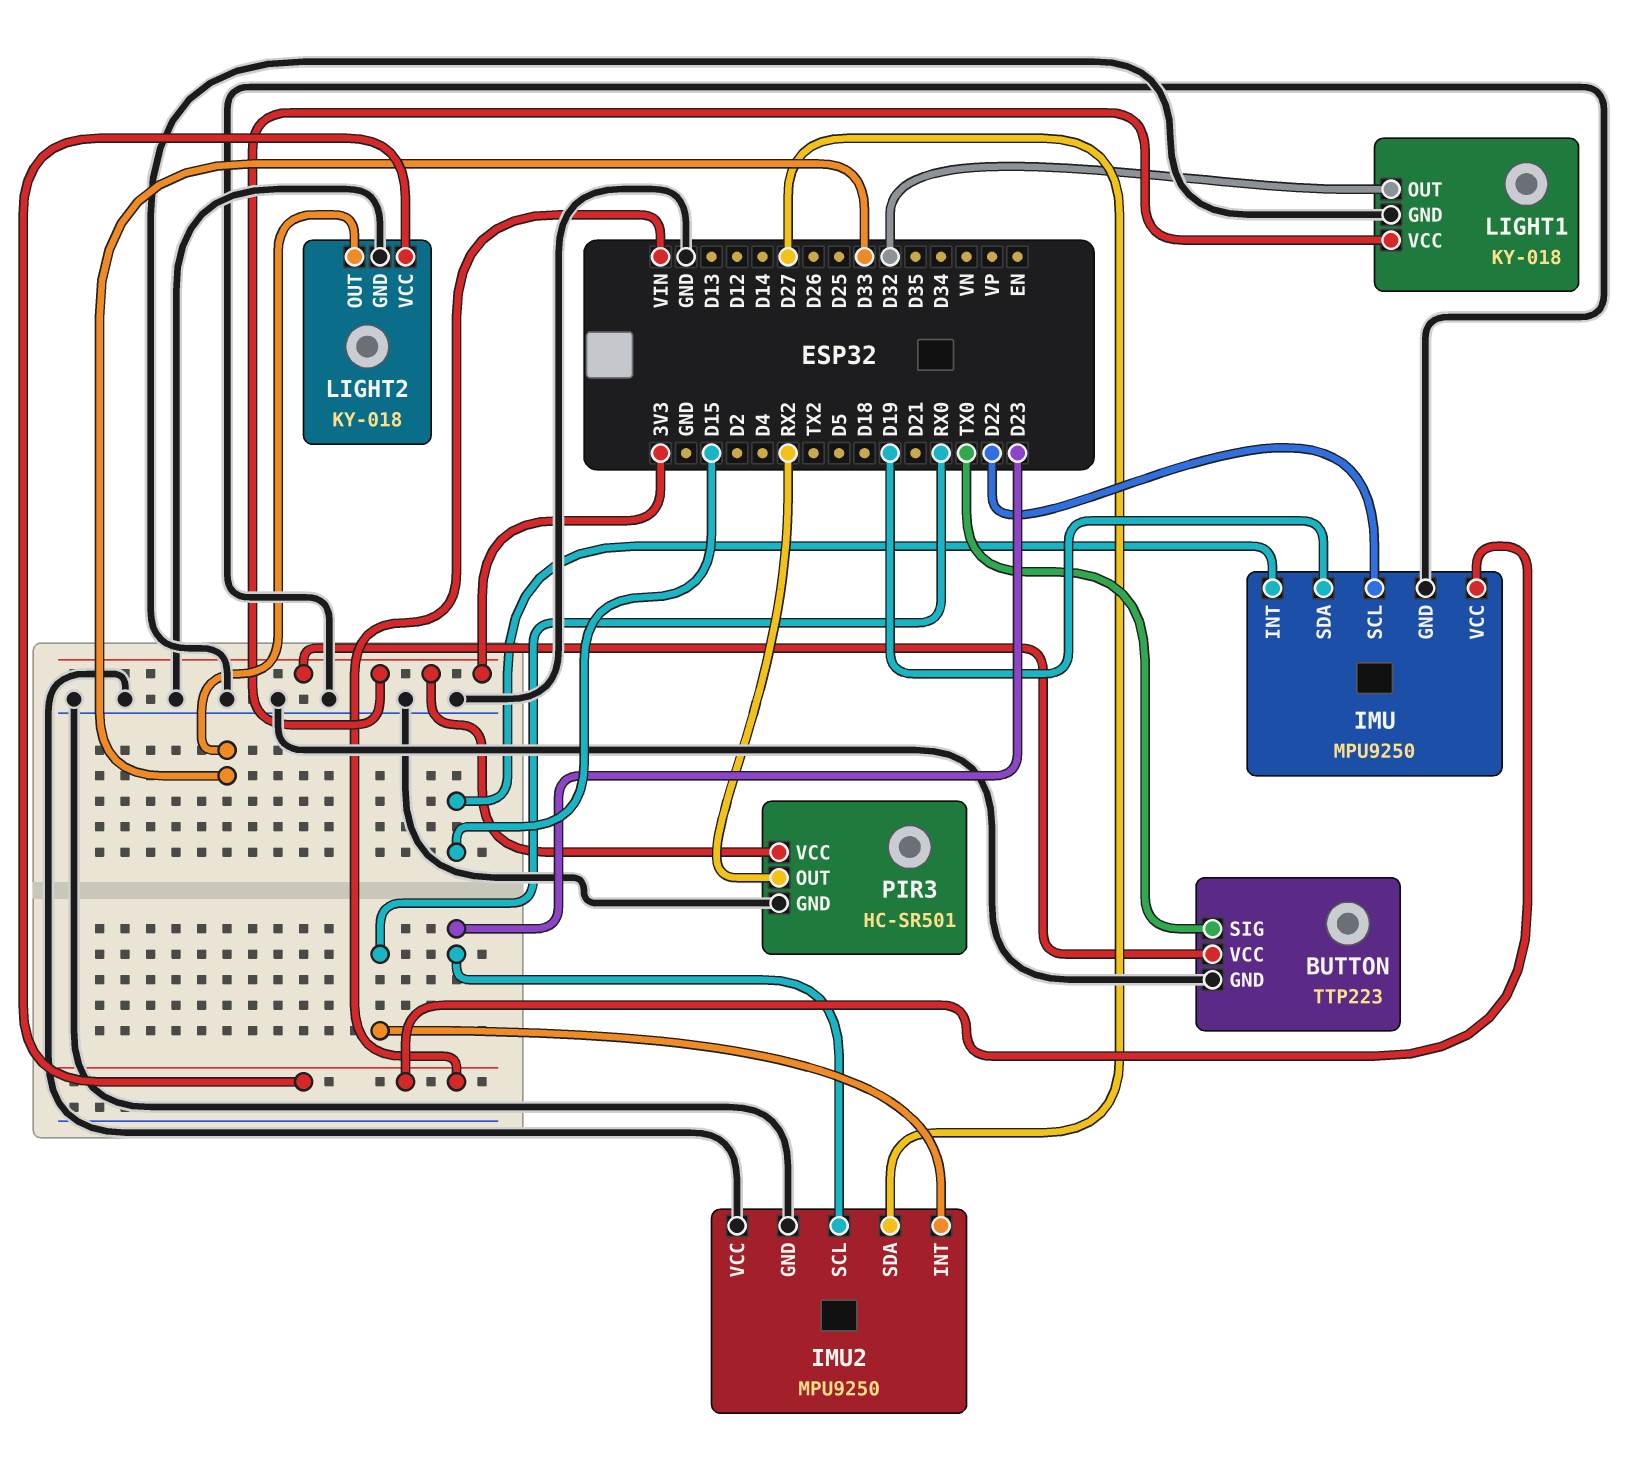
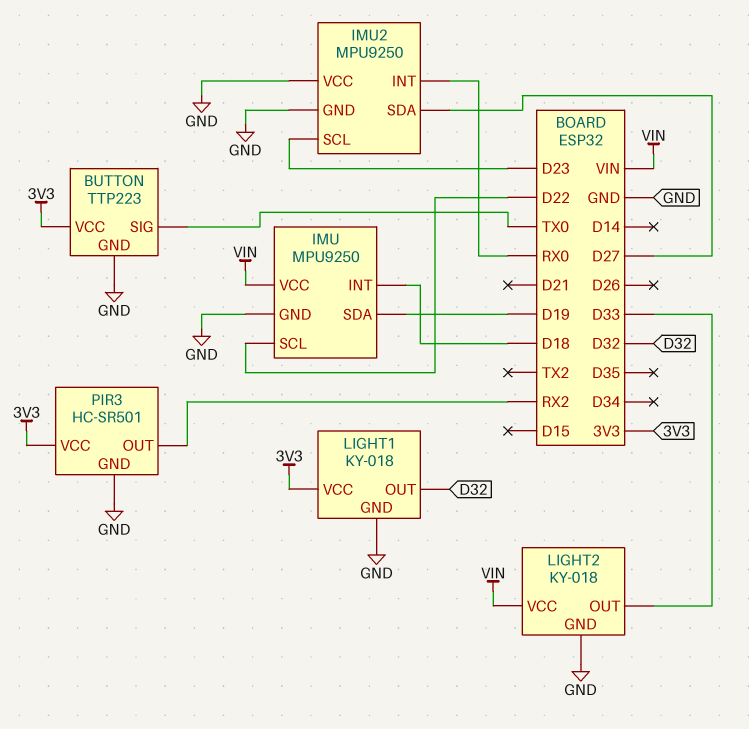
IMU pin INT: D15 -> D18

